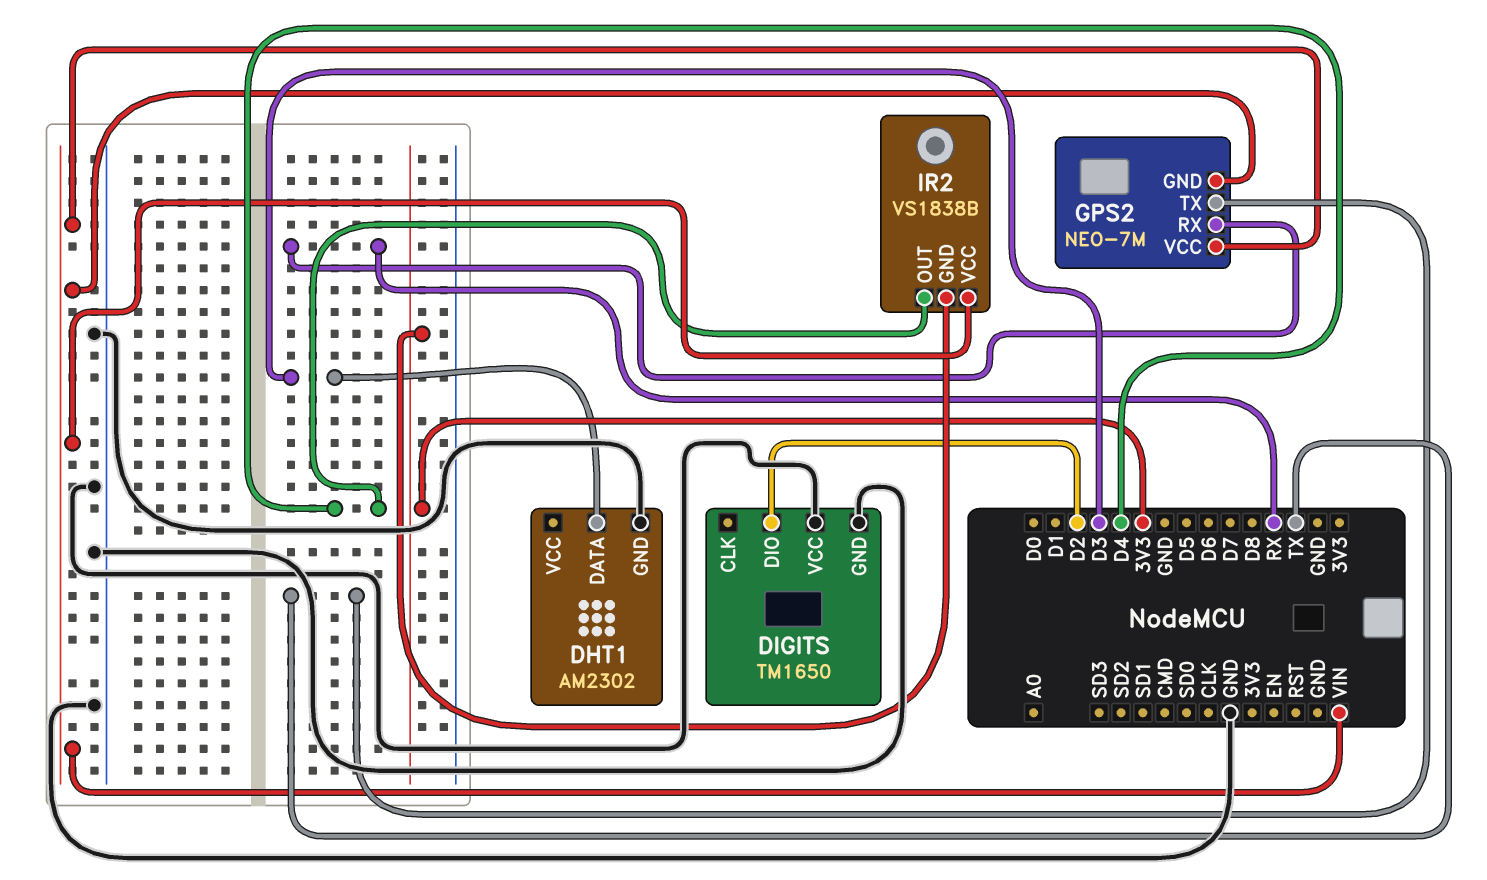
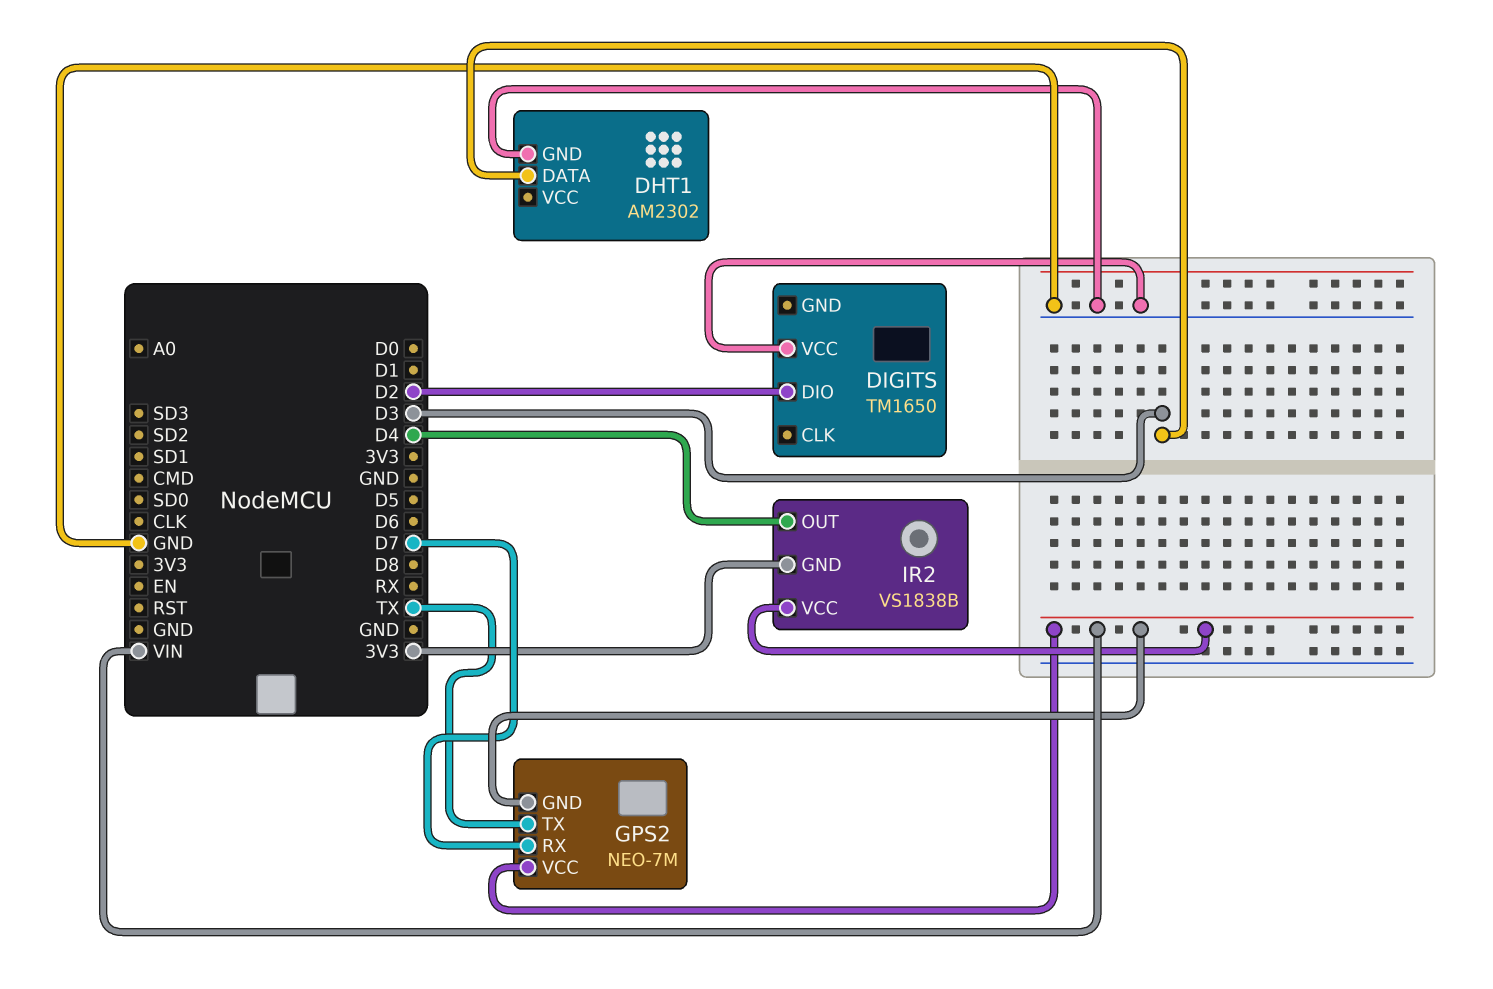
DIGITS pin GND: GND -> none
GPS2 pin RX: RX -> D7

